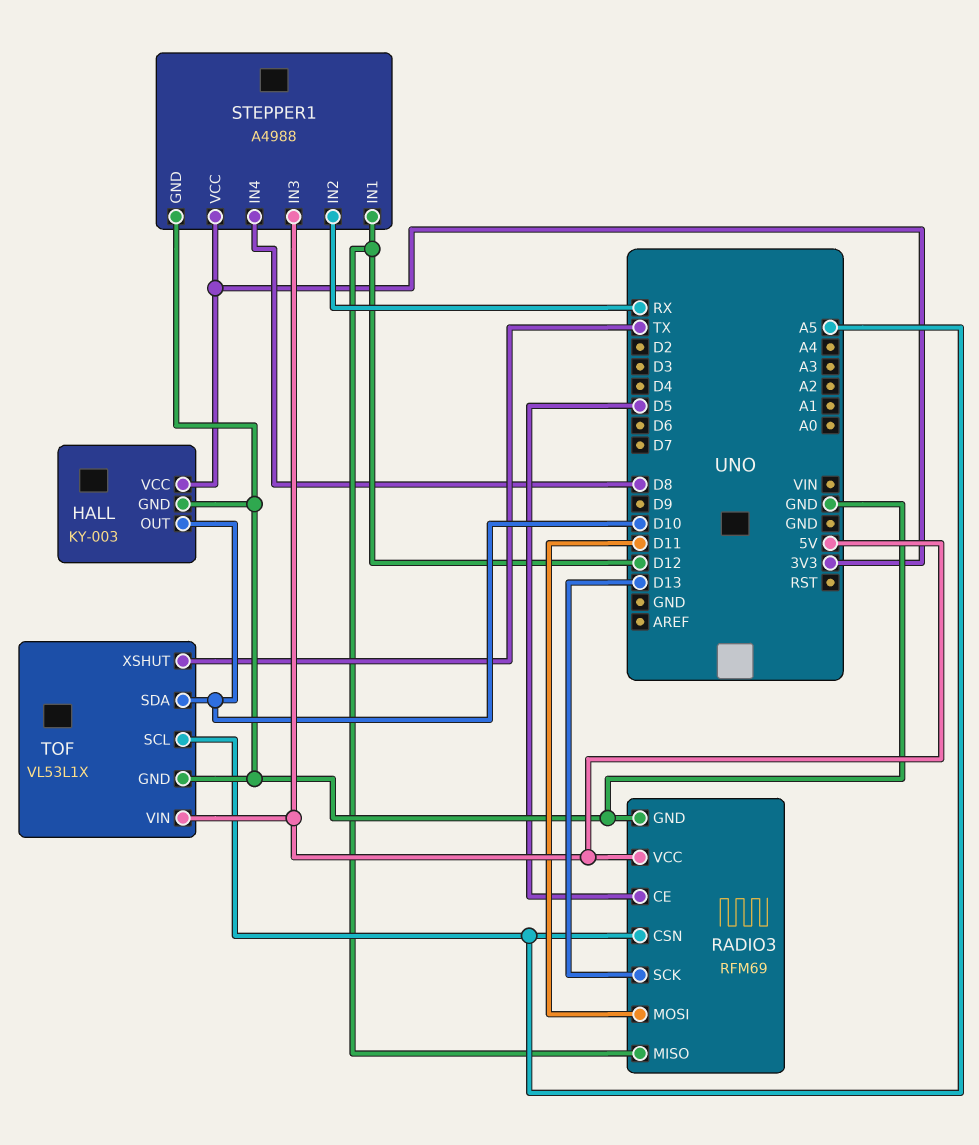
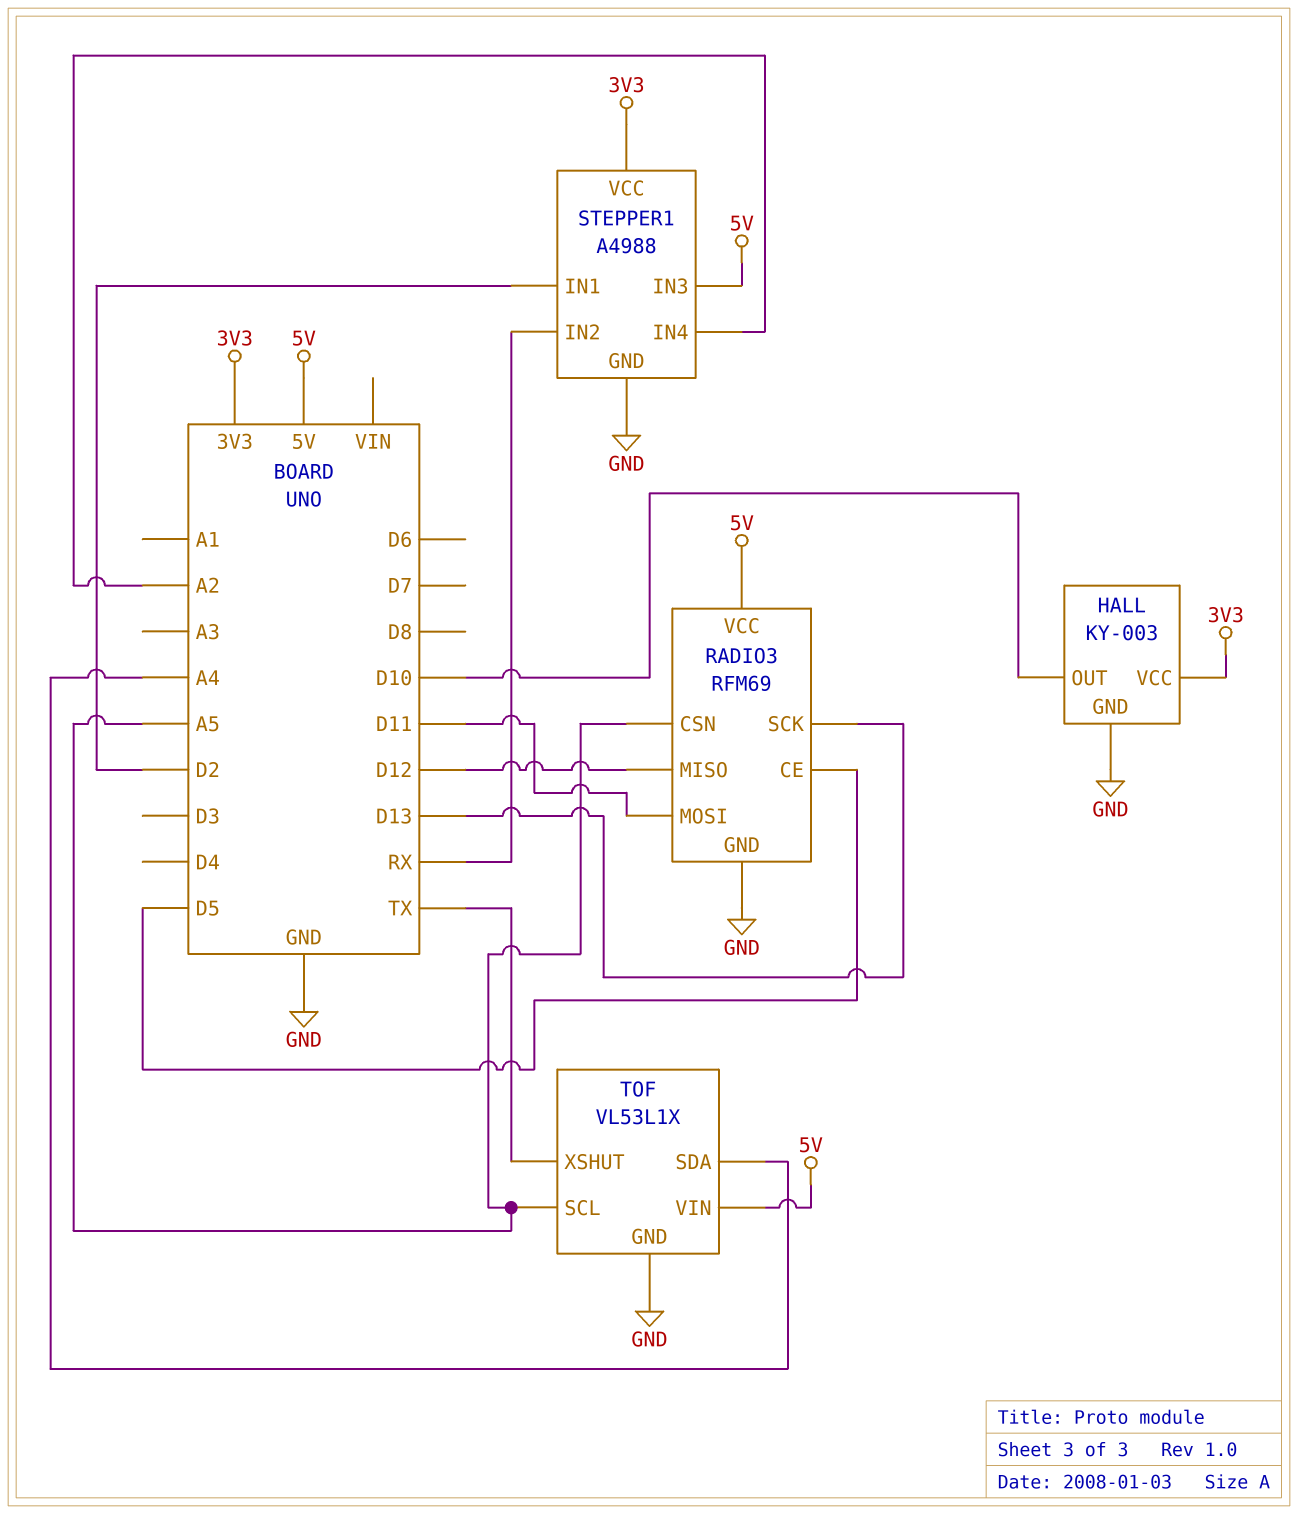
STEPPER1 pin IN1: D12 -> D2
STEPPER1 pin IN4: D8 -> A2
TOF pin SDA: D10 -> A4

